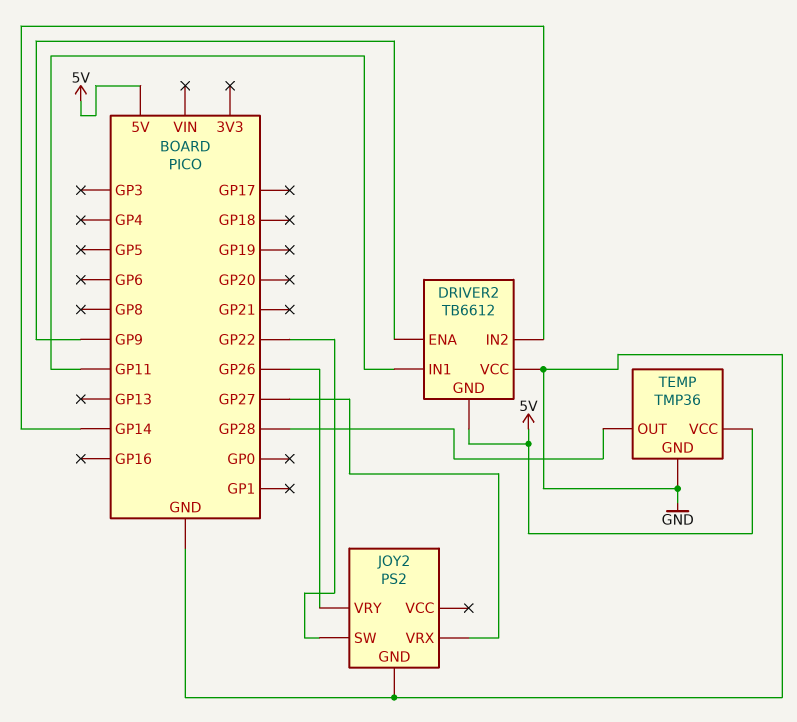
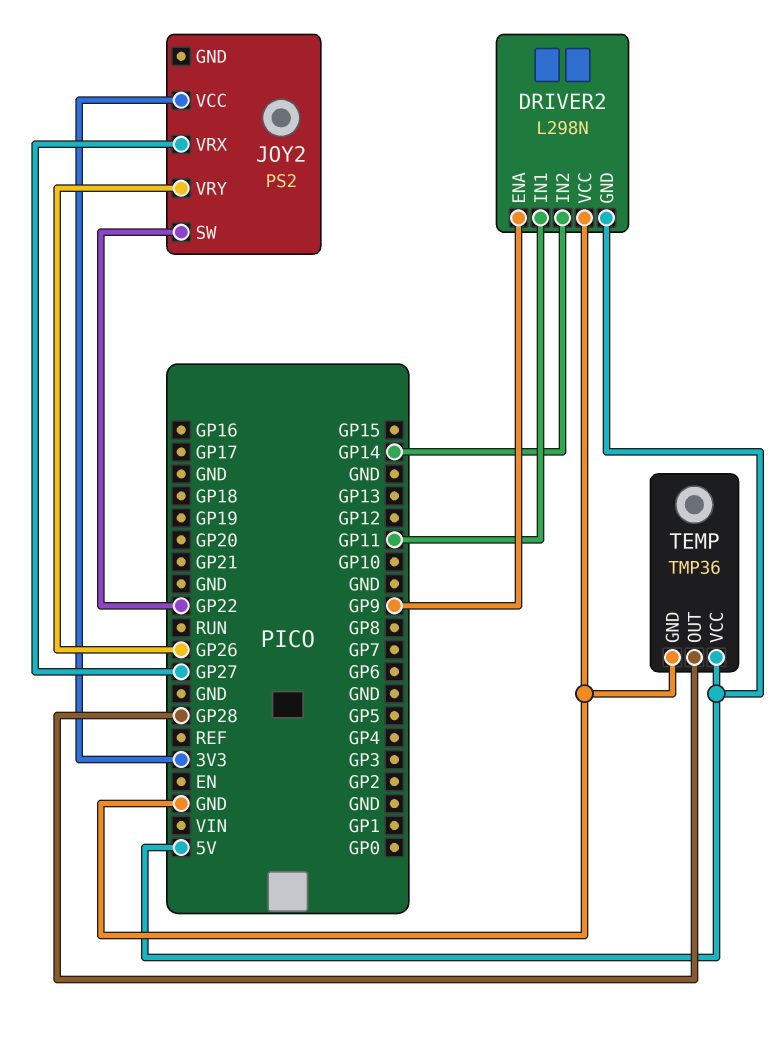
DRIVER2: TB6612 -> L298N
JOY2 pin GND: GND -> none
JOY2 pin VCC: none -> 3V3

